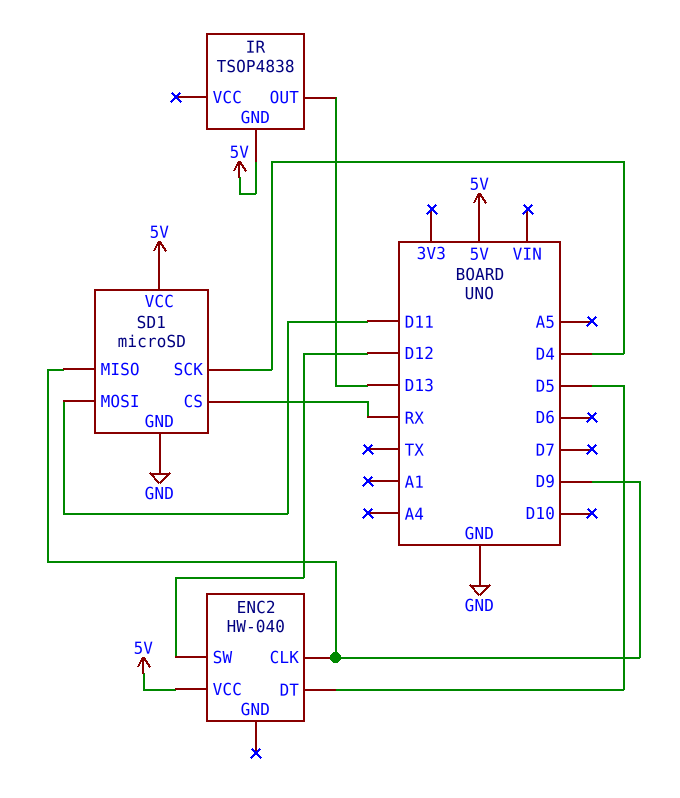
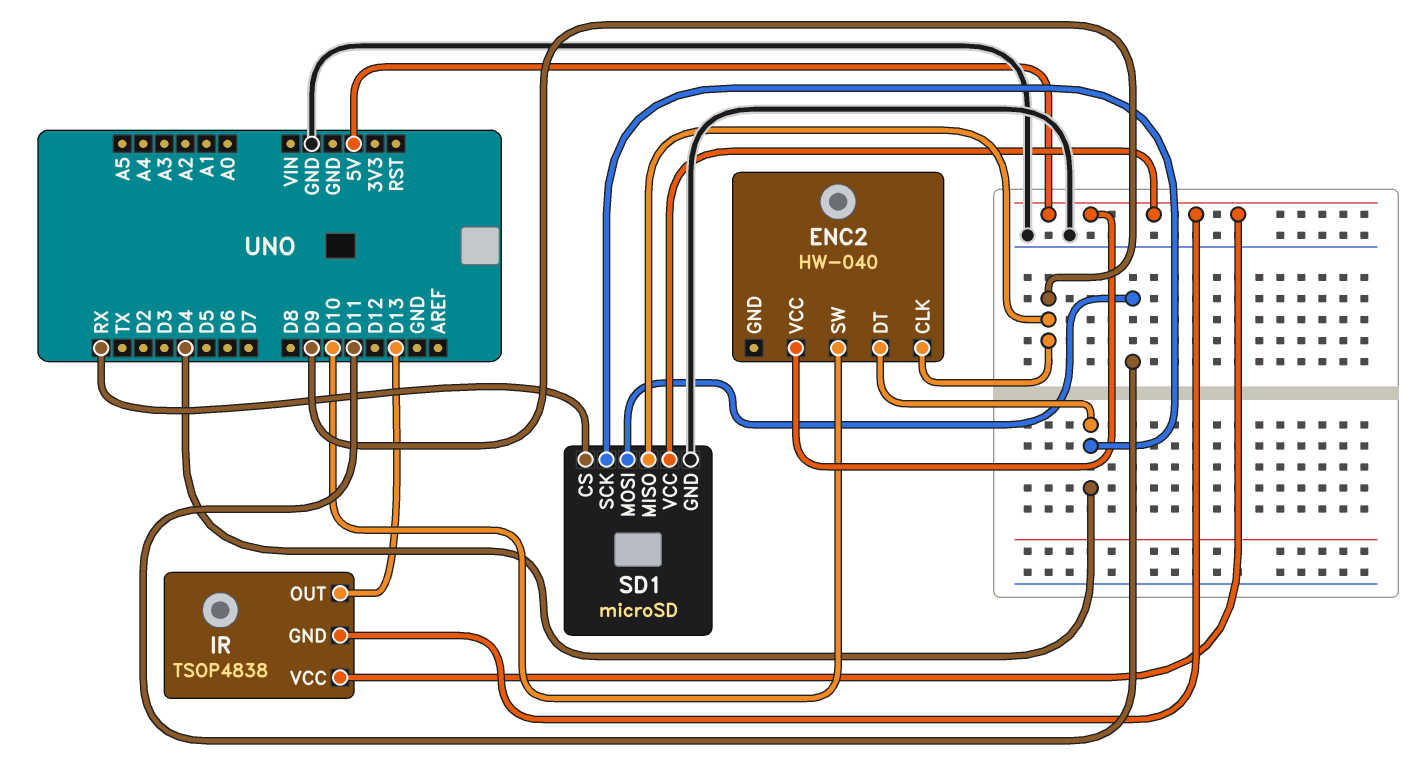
ENC2 pin DT: D5 -> D4
ENC2 pin SW: D12 -> D10
IR pin VCC: none -> 5V

